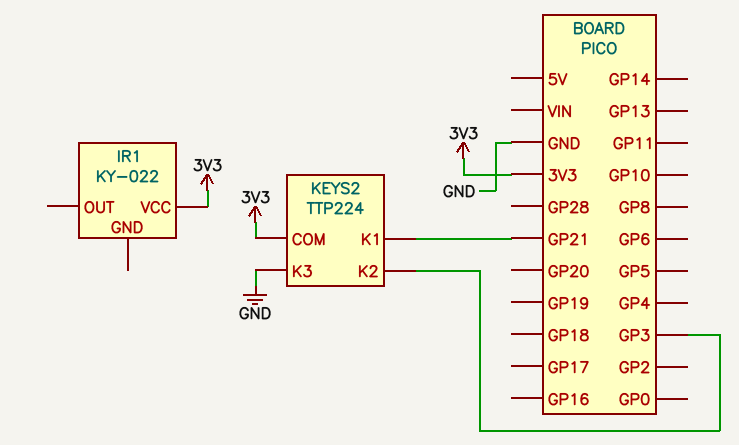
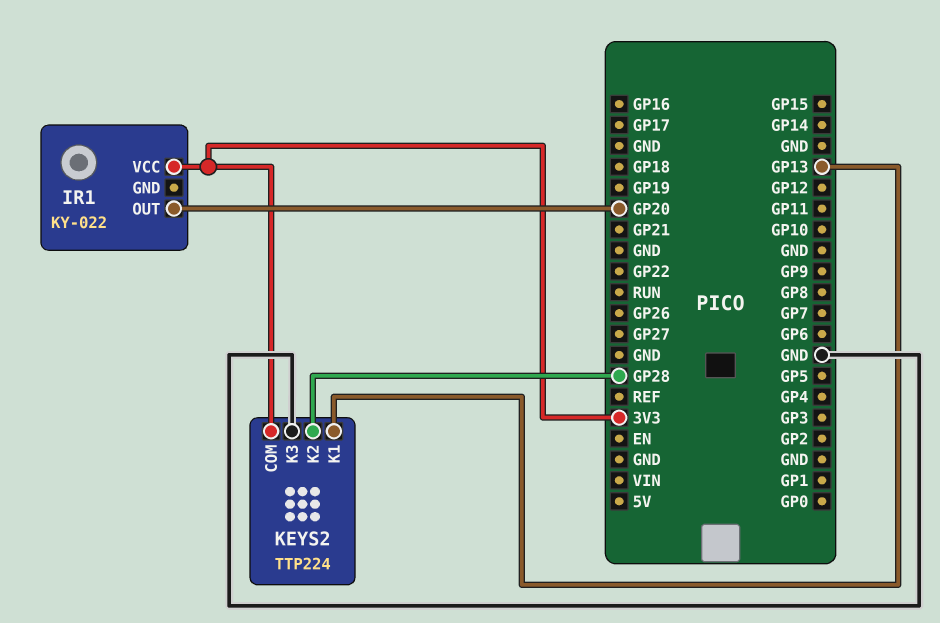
IR1 pin OUT: none -> GP20
KEYS2 pin K1: GP21 -> GP13
KEYS2 pin K2: GP3 -> GP28

